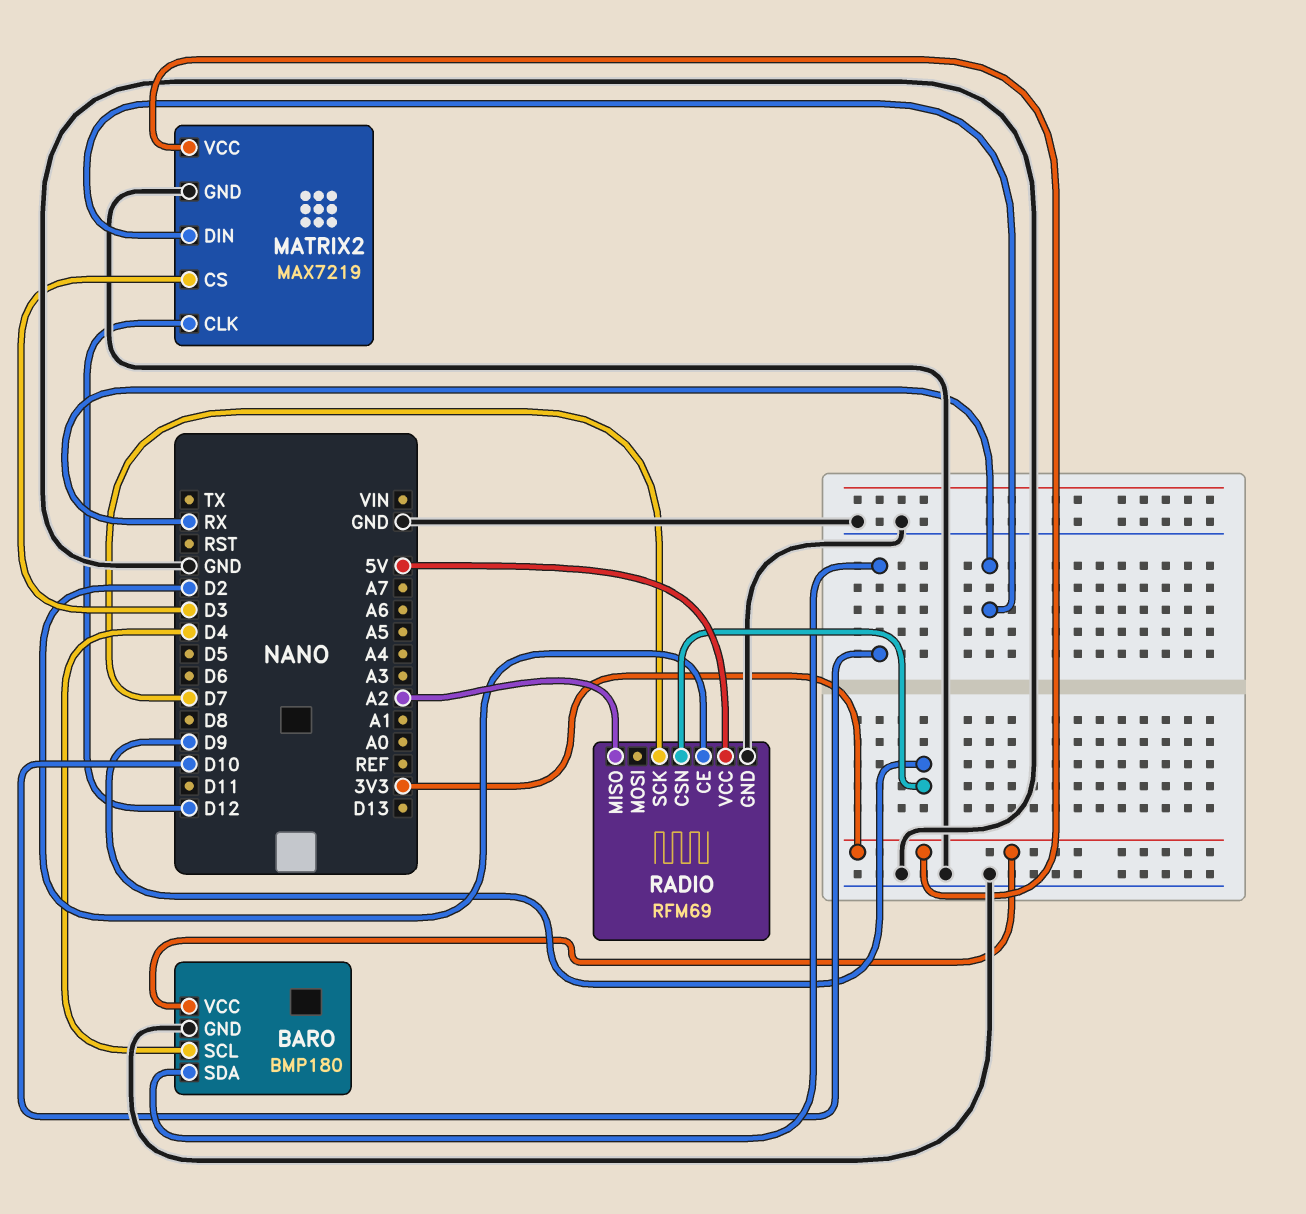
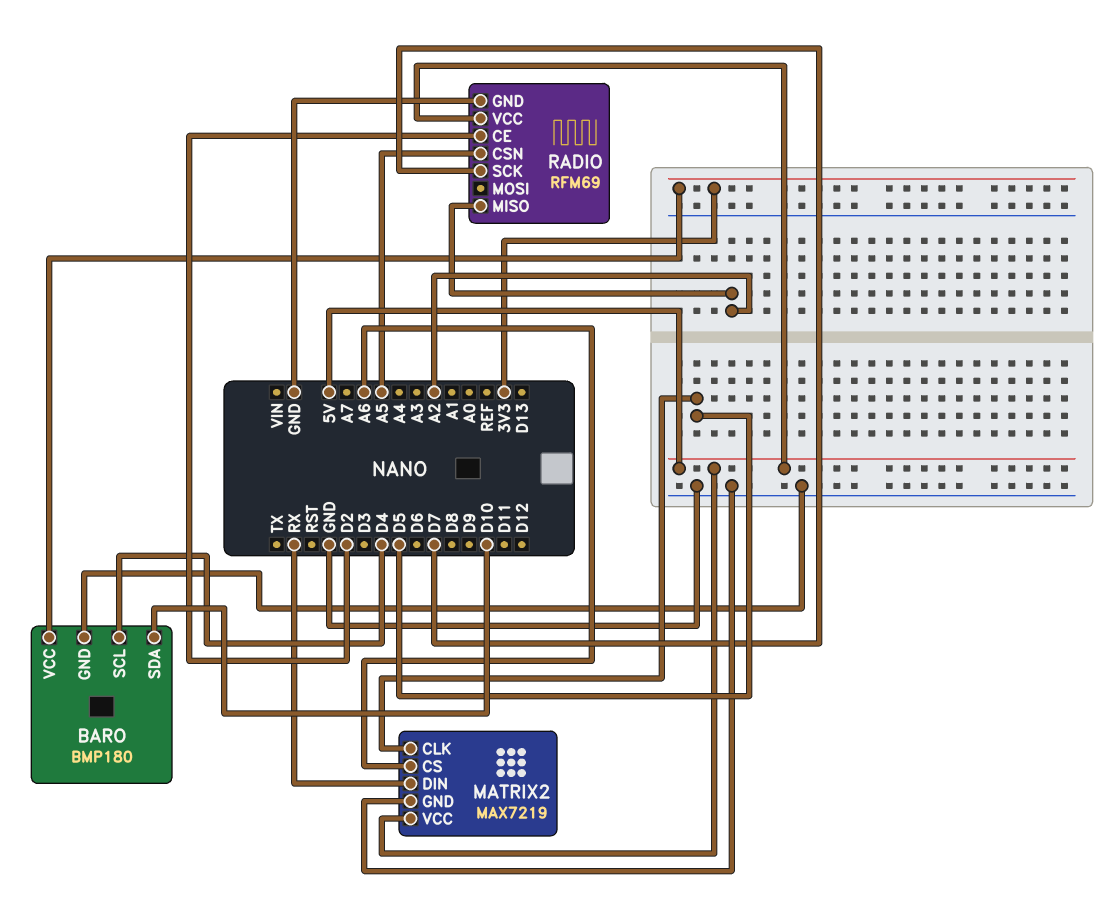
MATRIX2 pin CLK: D12 -> D5
MATRIX2 pin CS: D3 -> A6
MATRIX2 pin VCC: 3V3 -> 5V
RADIO pin CSN: D9 -> A5

